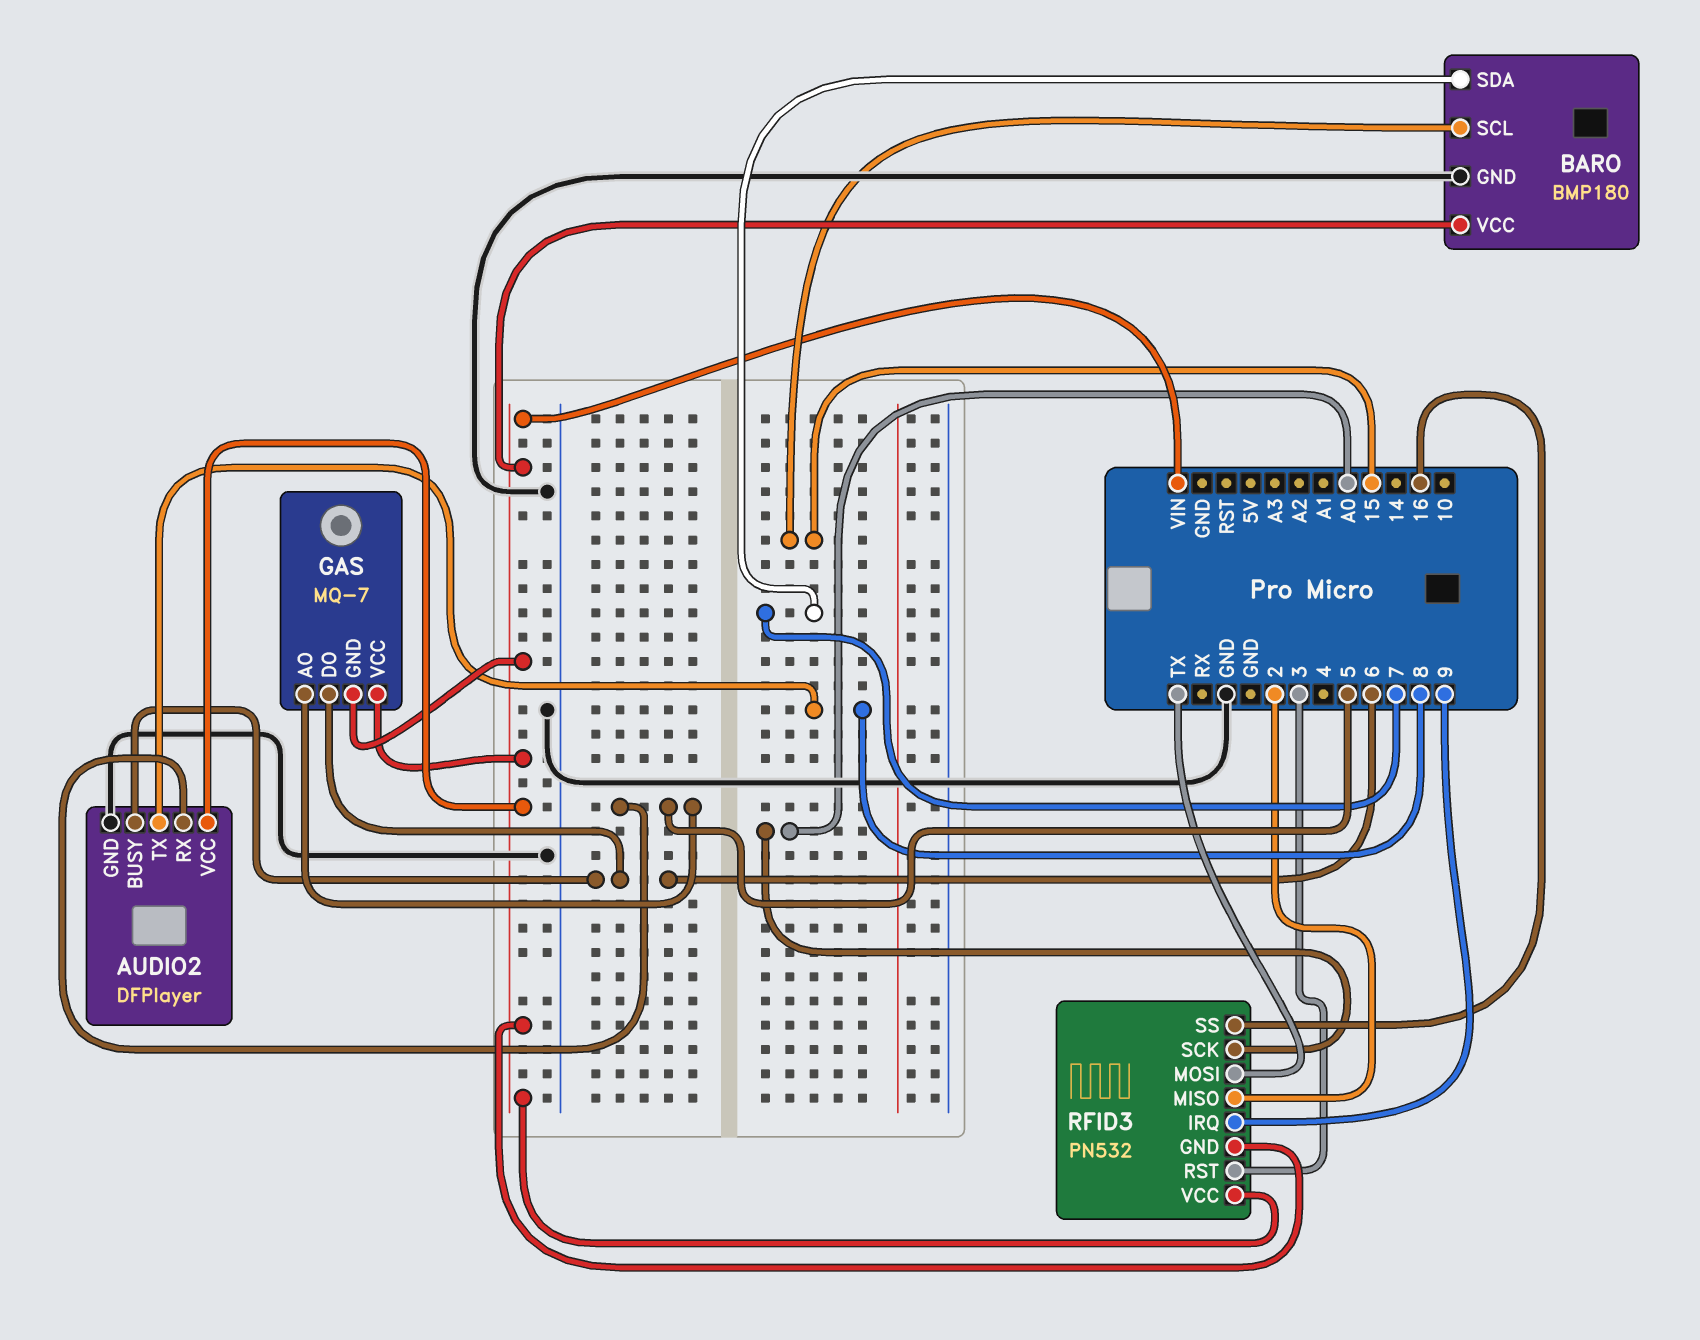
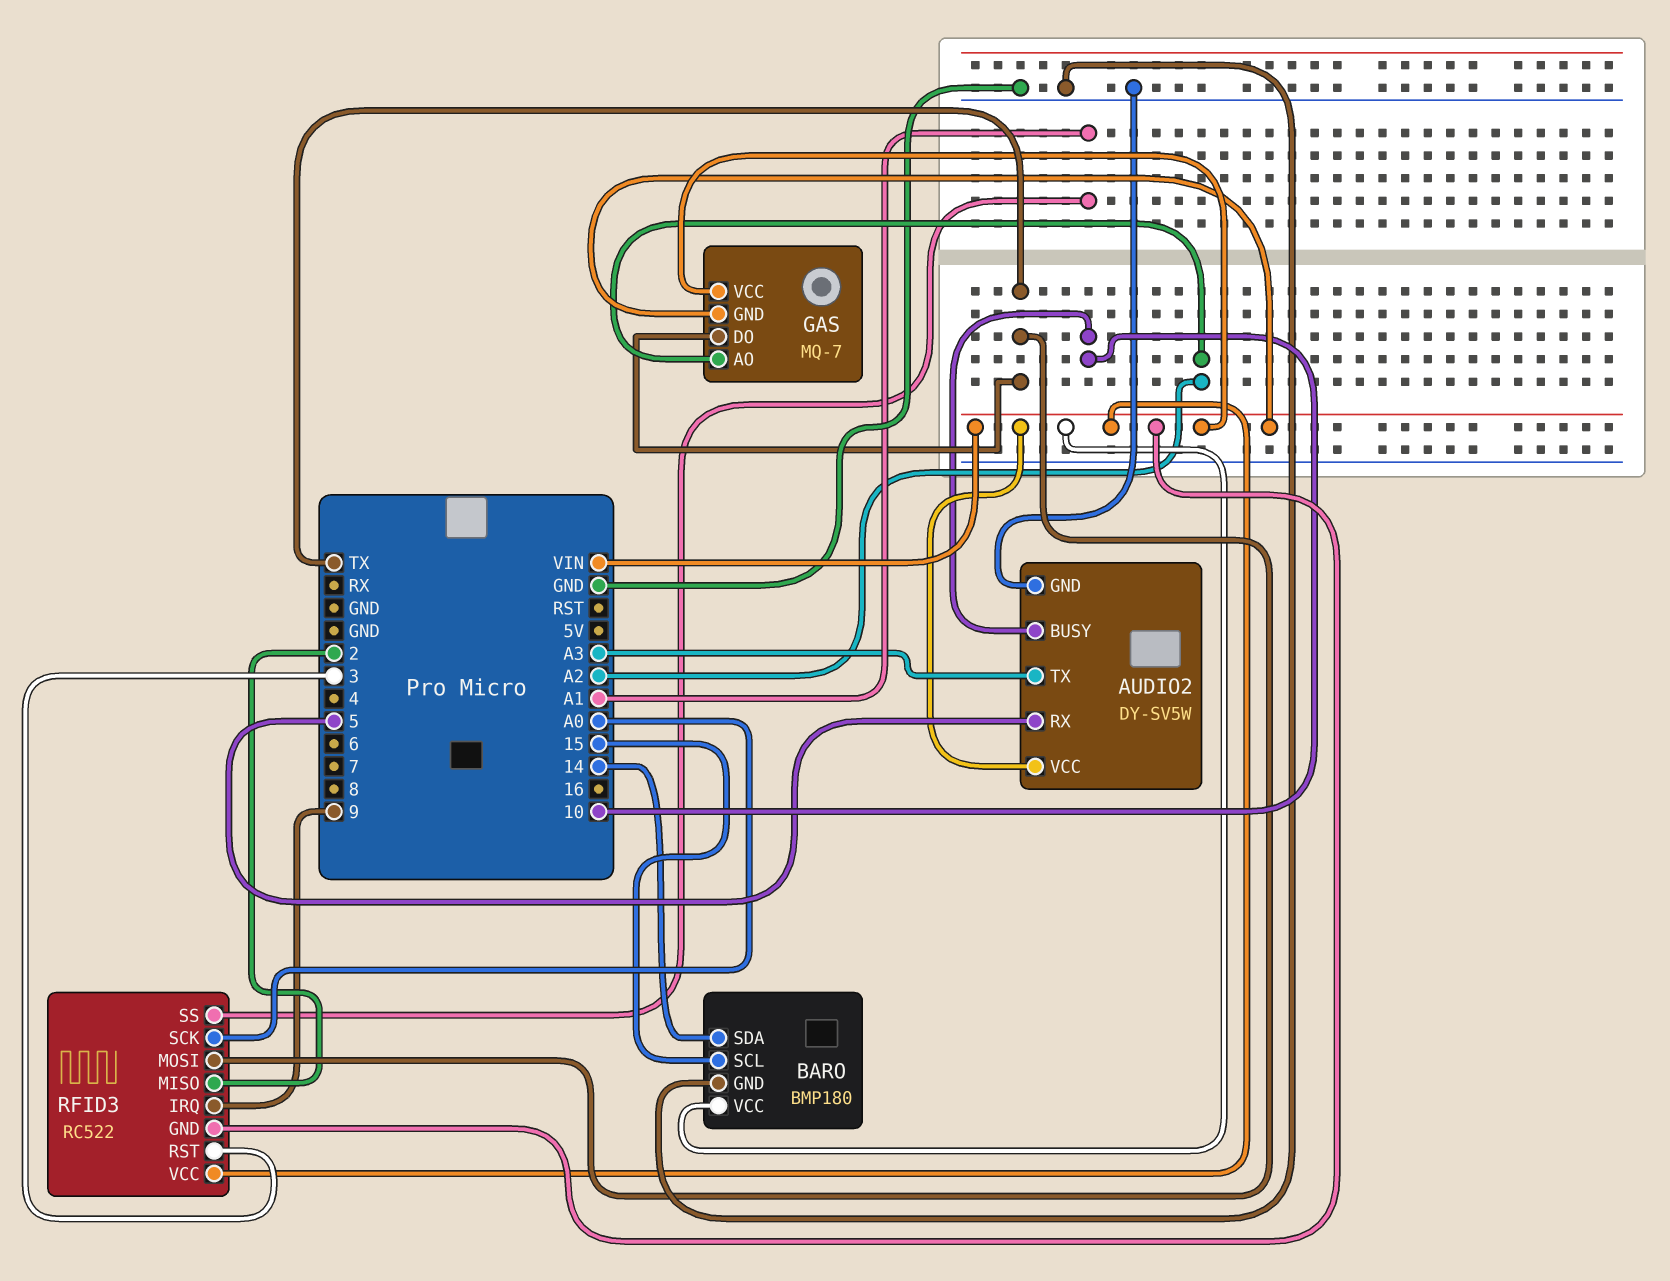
AUDIO2: DFPlayer -> DY-SV5W
AUDIO2 pin BUSY: 6 -> 10
AUDIO2 pin TX: 8 -> A3
BARO pin SDA: 7 -> 14
GAS pin AO: 5 -> A2
GAS pin DO: 6 -> TX
RFID3: PN532 -> RC522
RFID3 pin SS: 16 -> A1

